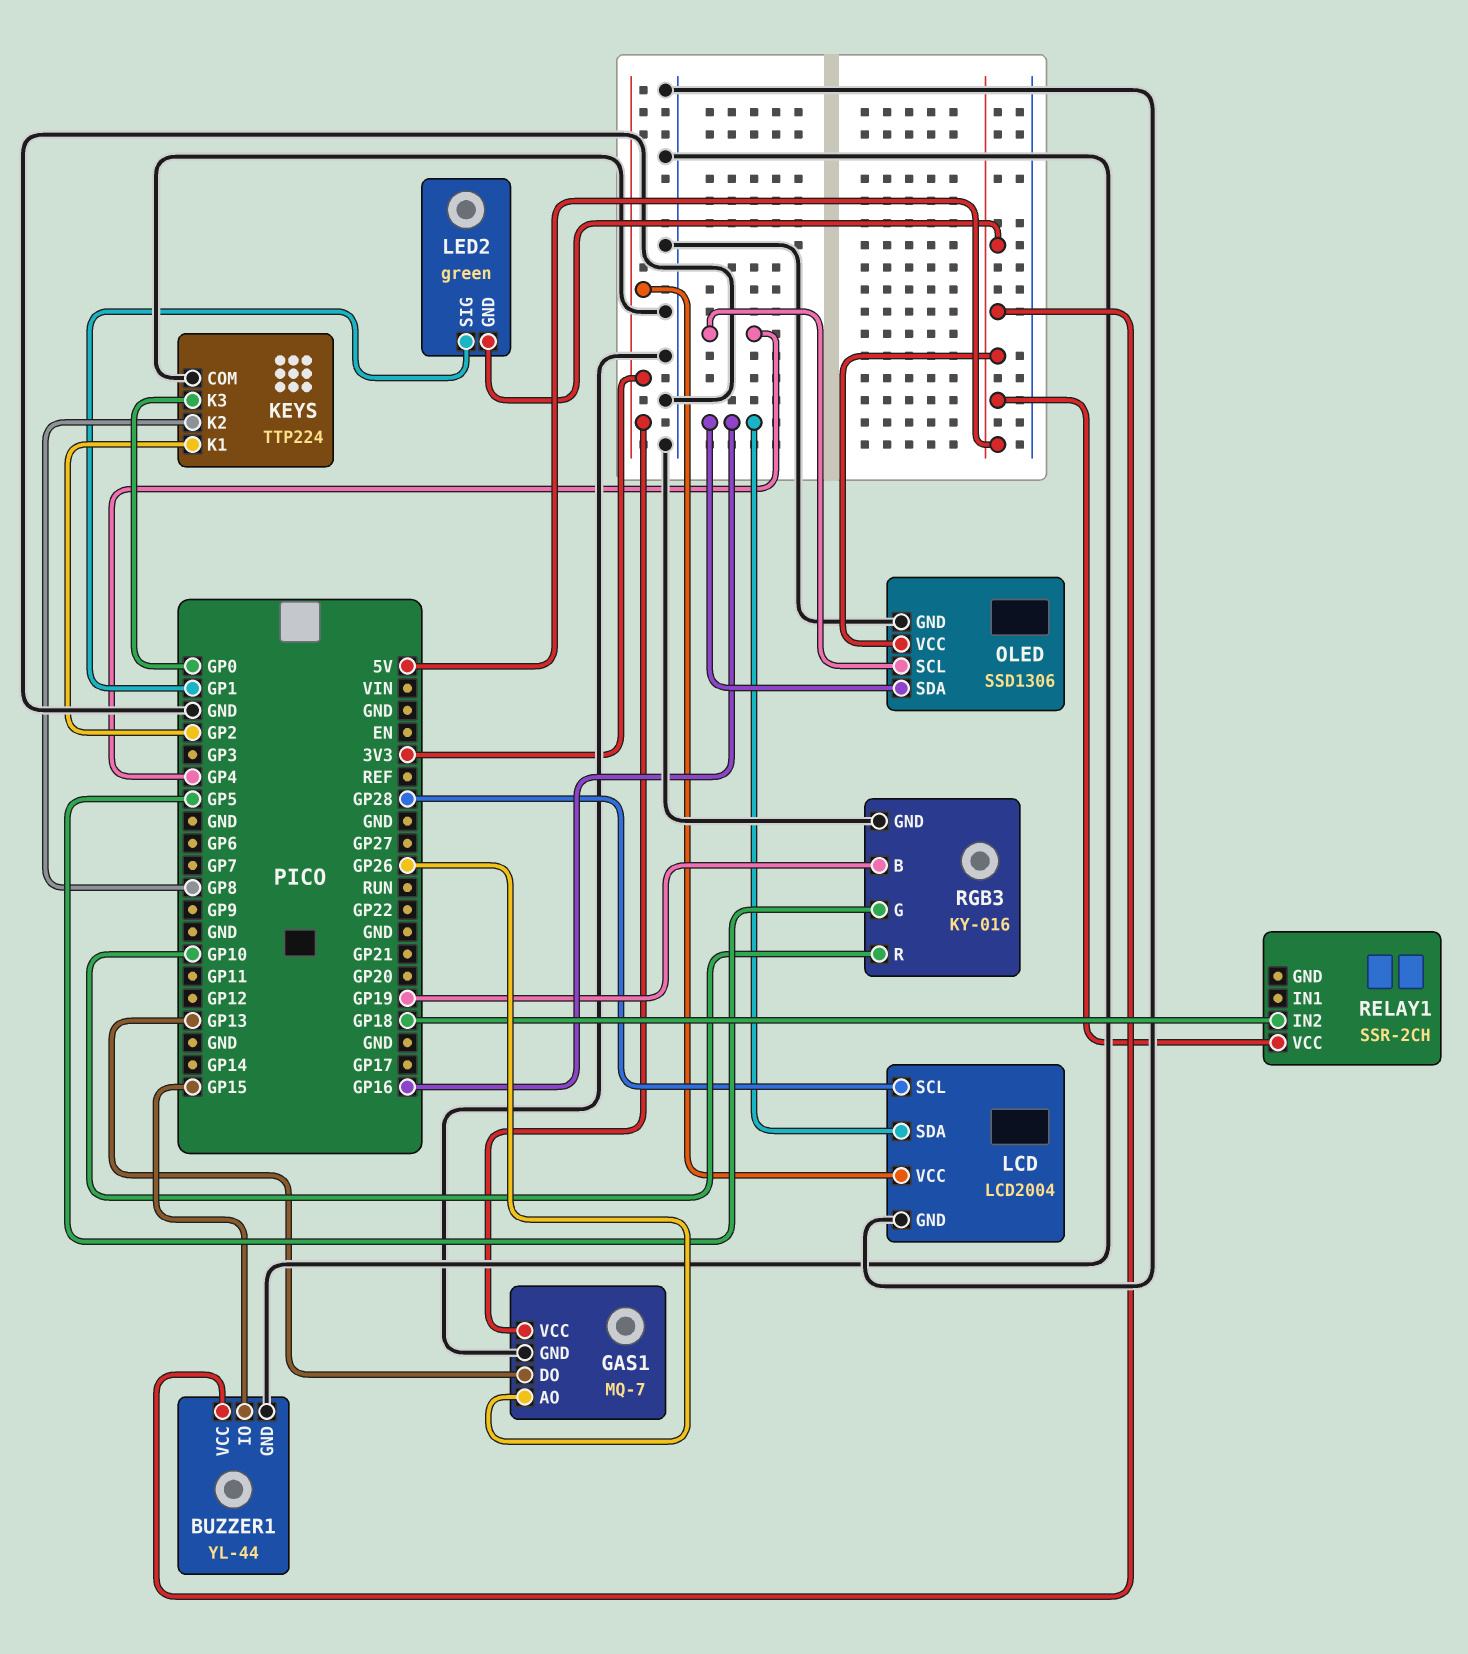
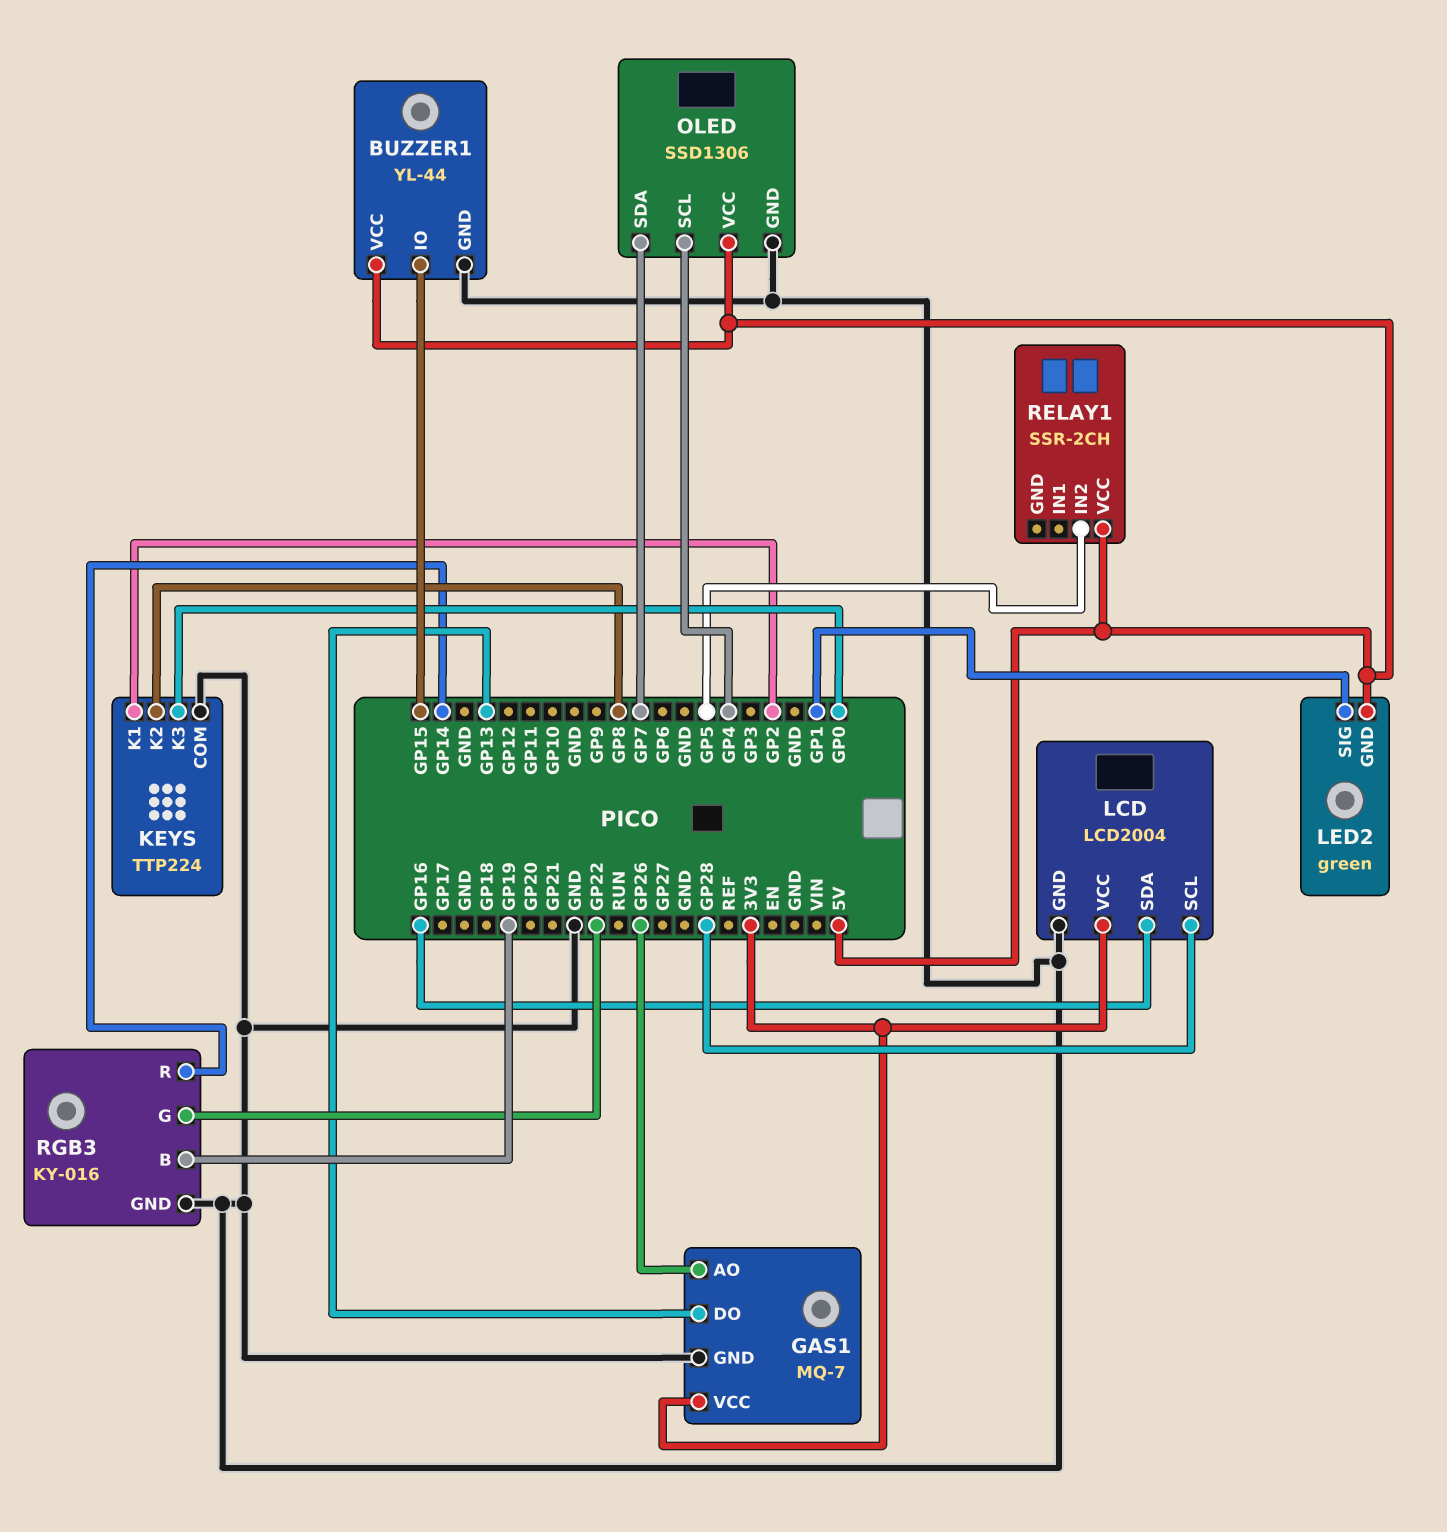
OLED pin SDA: GP16 -> GP7
RELAY1 pin IN2: GP18 -> GP5
RGB3 pin G: GP5 -> GP22
RGB3 pin R: GP10 -> GP14

